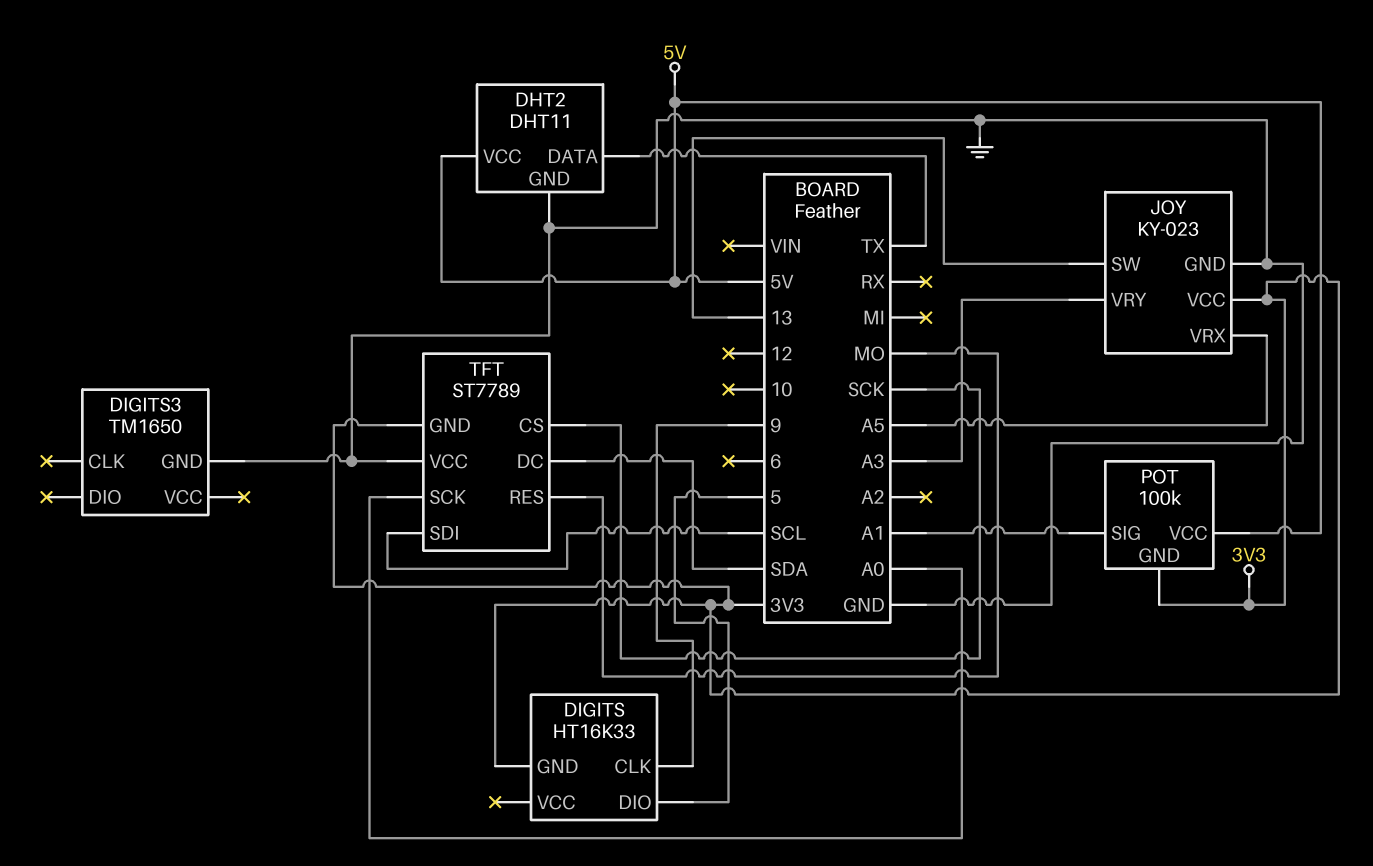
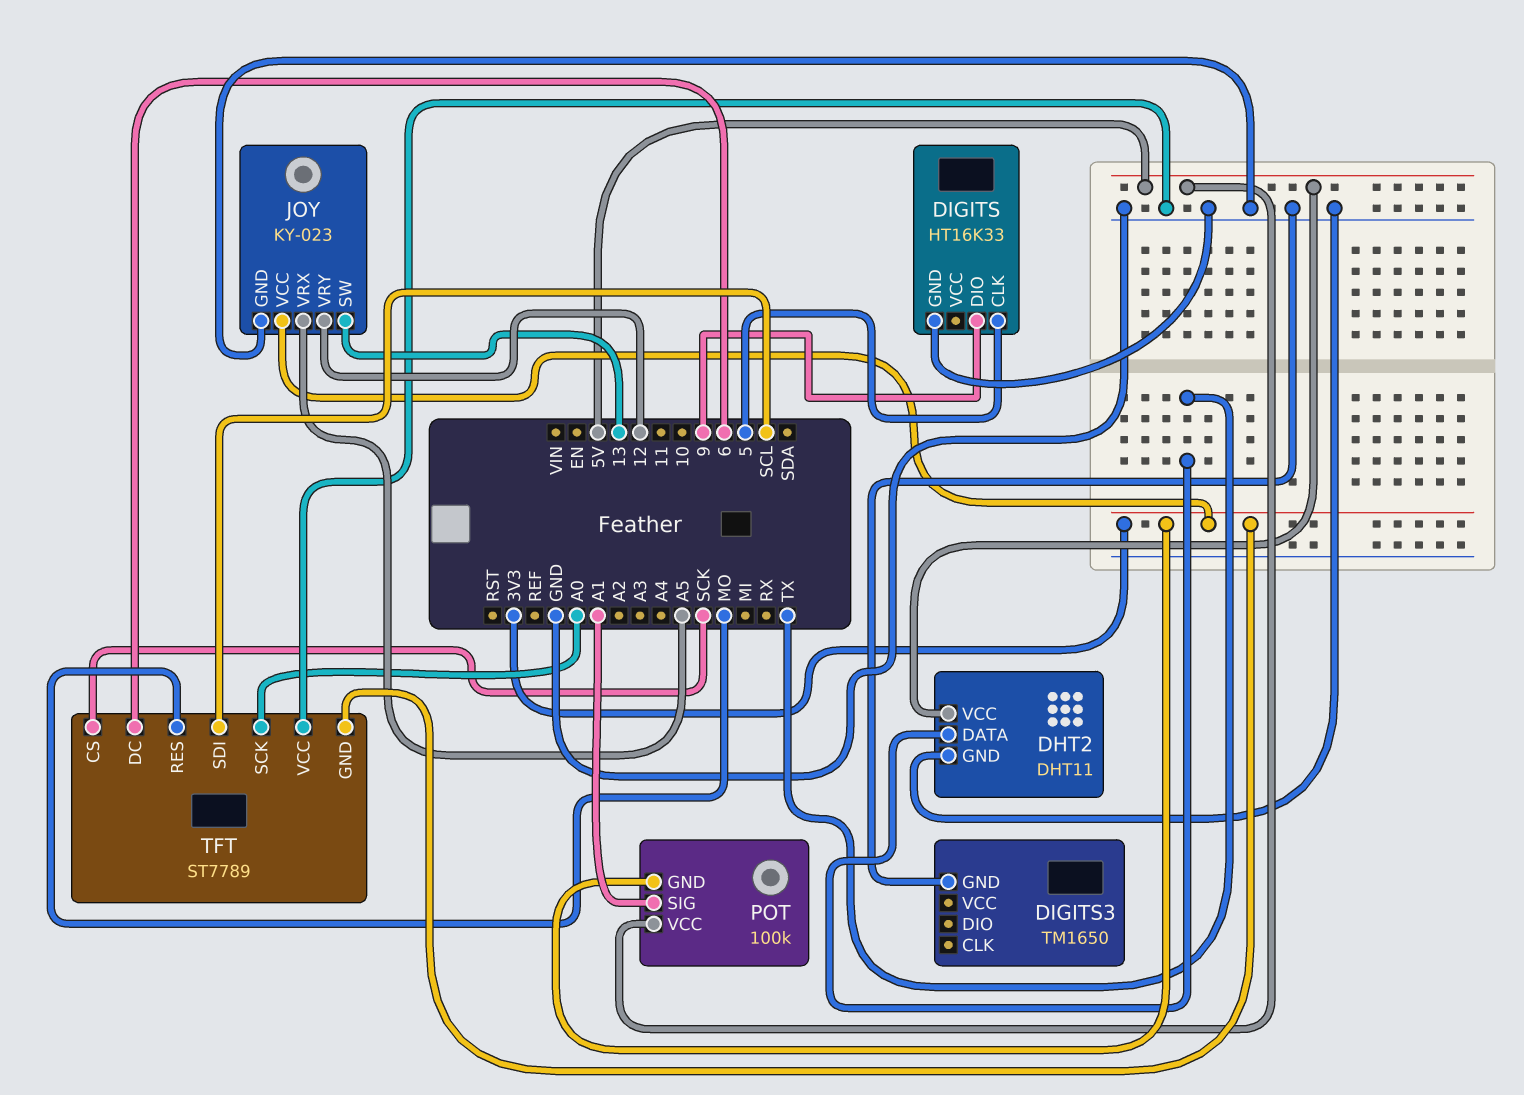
DIGITS pin CLK: 9 -> 5
DIGITS pin DIO: 5 -> 9
DIGITS pin GND: 3V3 -> GND
JOY pin VRY: A3 -> 12
TFT pin DC: SDA -> 6

